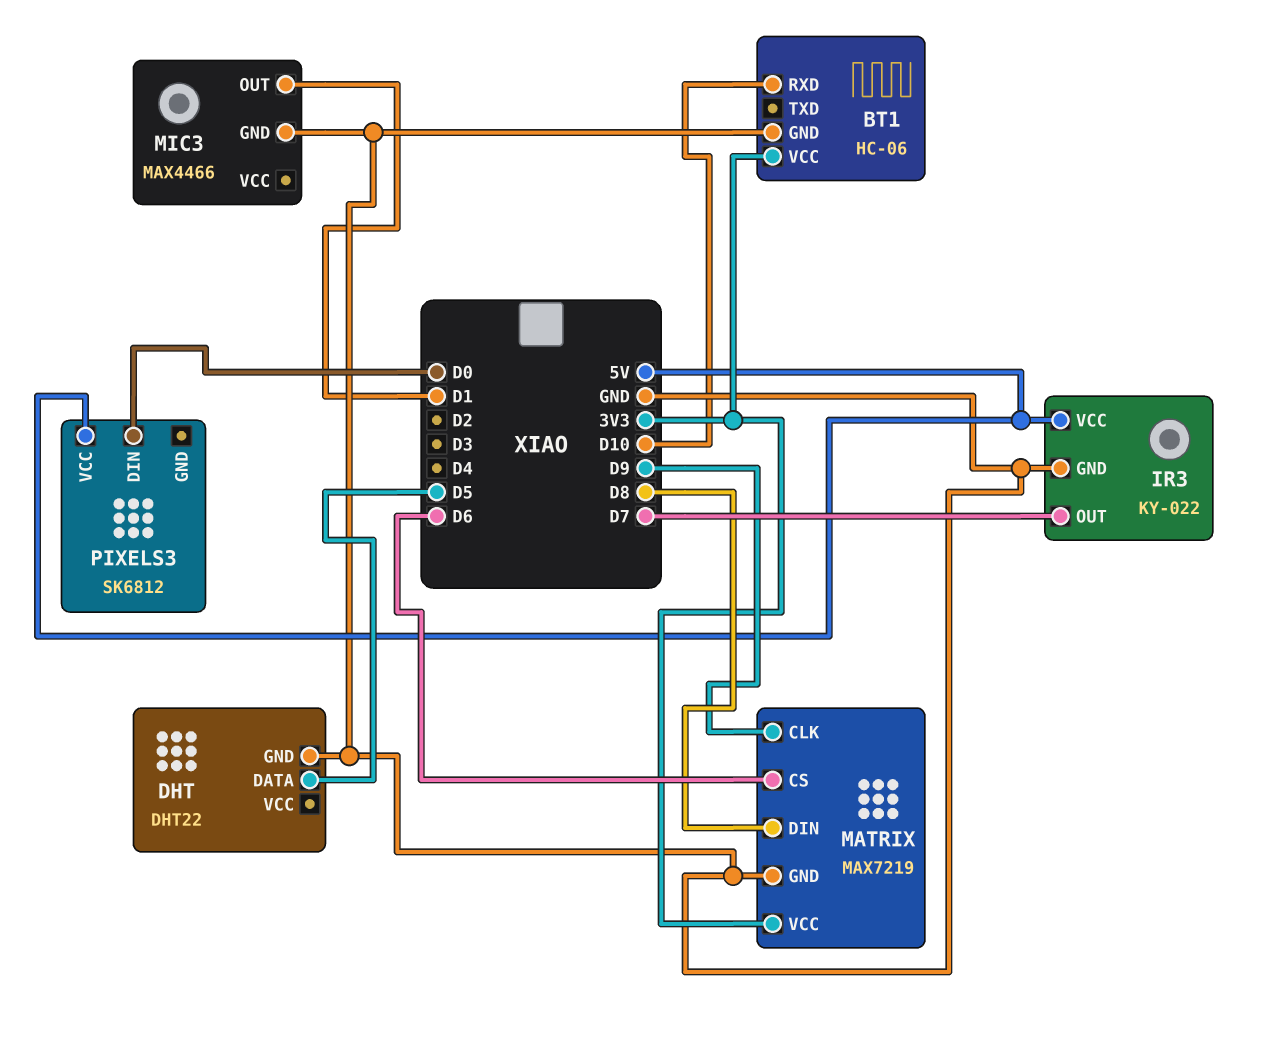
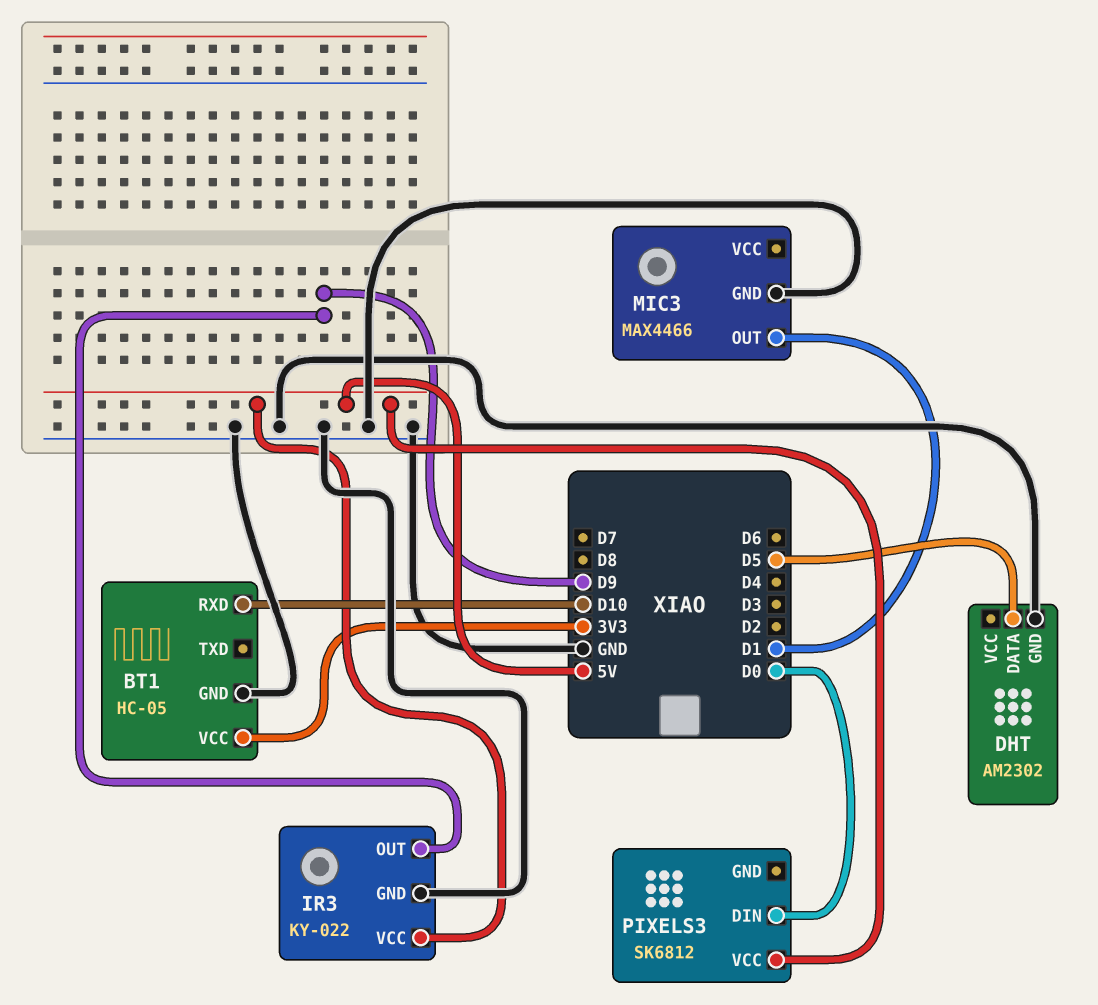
BT1: HC-06 -> HC-05
DHT: DHT22 -> AM2302
IR3 pin OUT: D7 -> D9
MATRIX: MAX7219 -> none
MATRIX pin CLK: D9 -> none
MATRIX pin CS: D6 -> none
MATRIX pin DIN: D8 -> none
MATRIX pin GND: GND -> none
MATRIX pin VCC: 3V3 -> none

